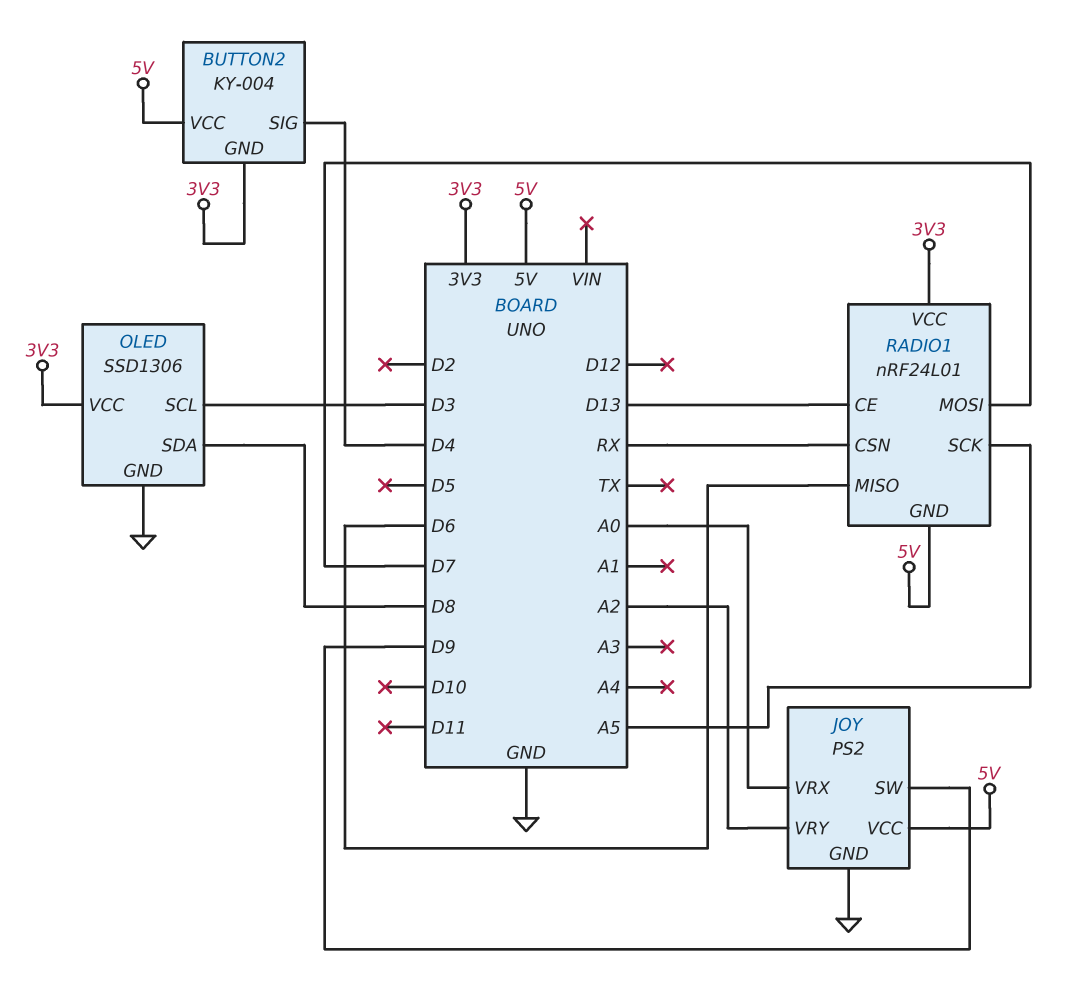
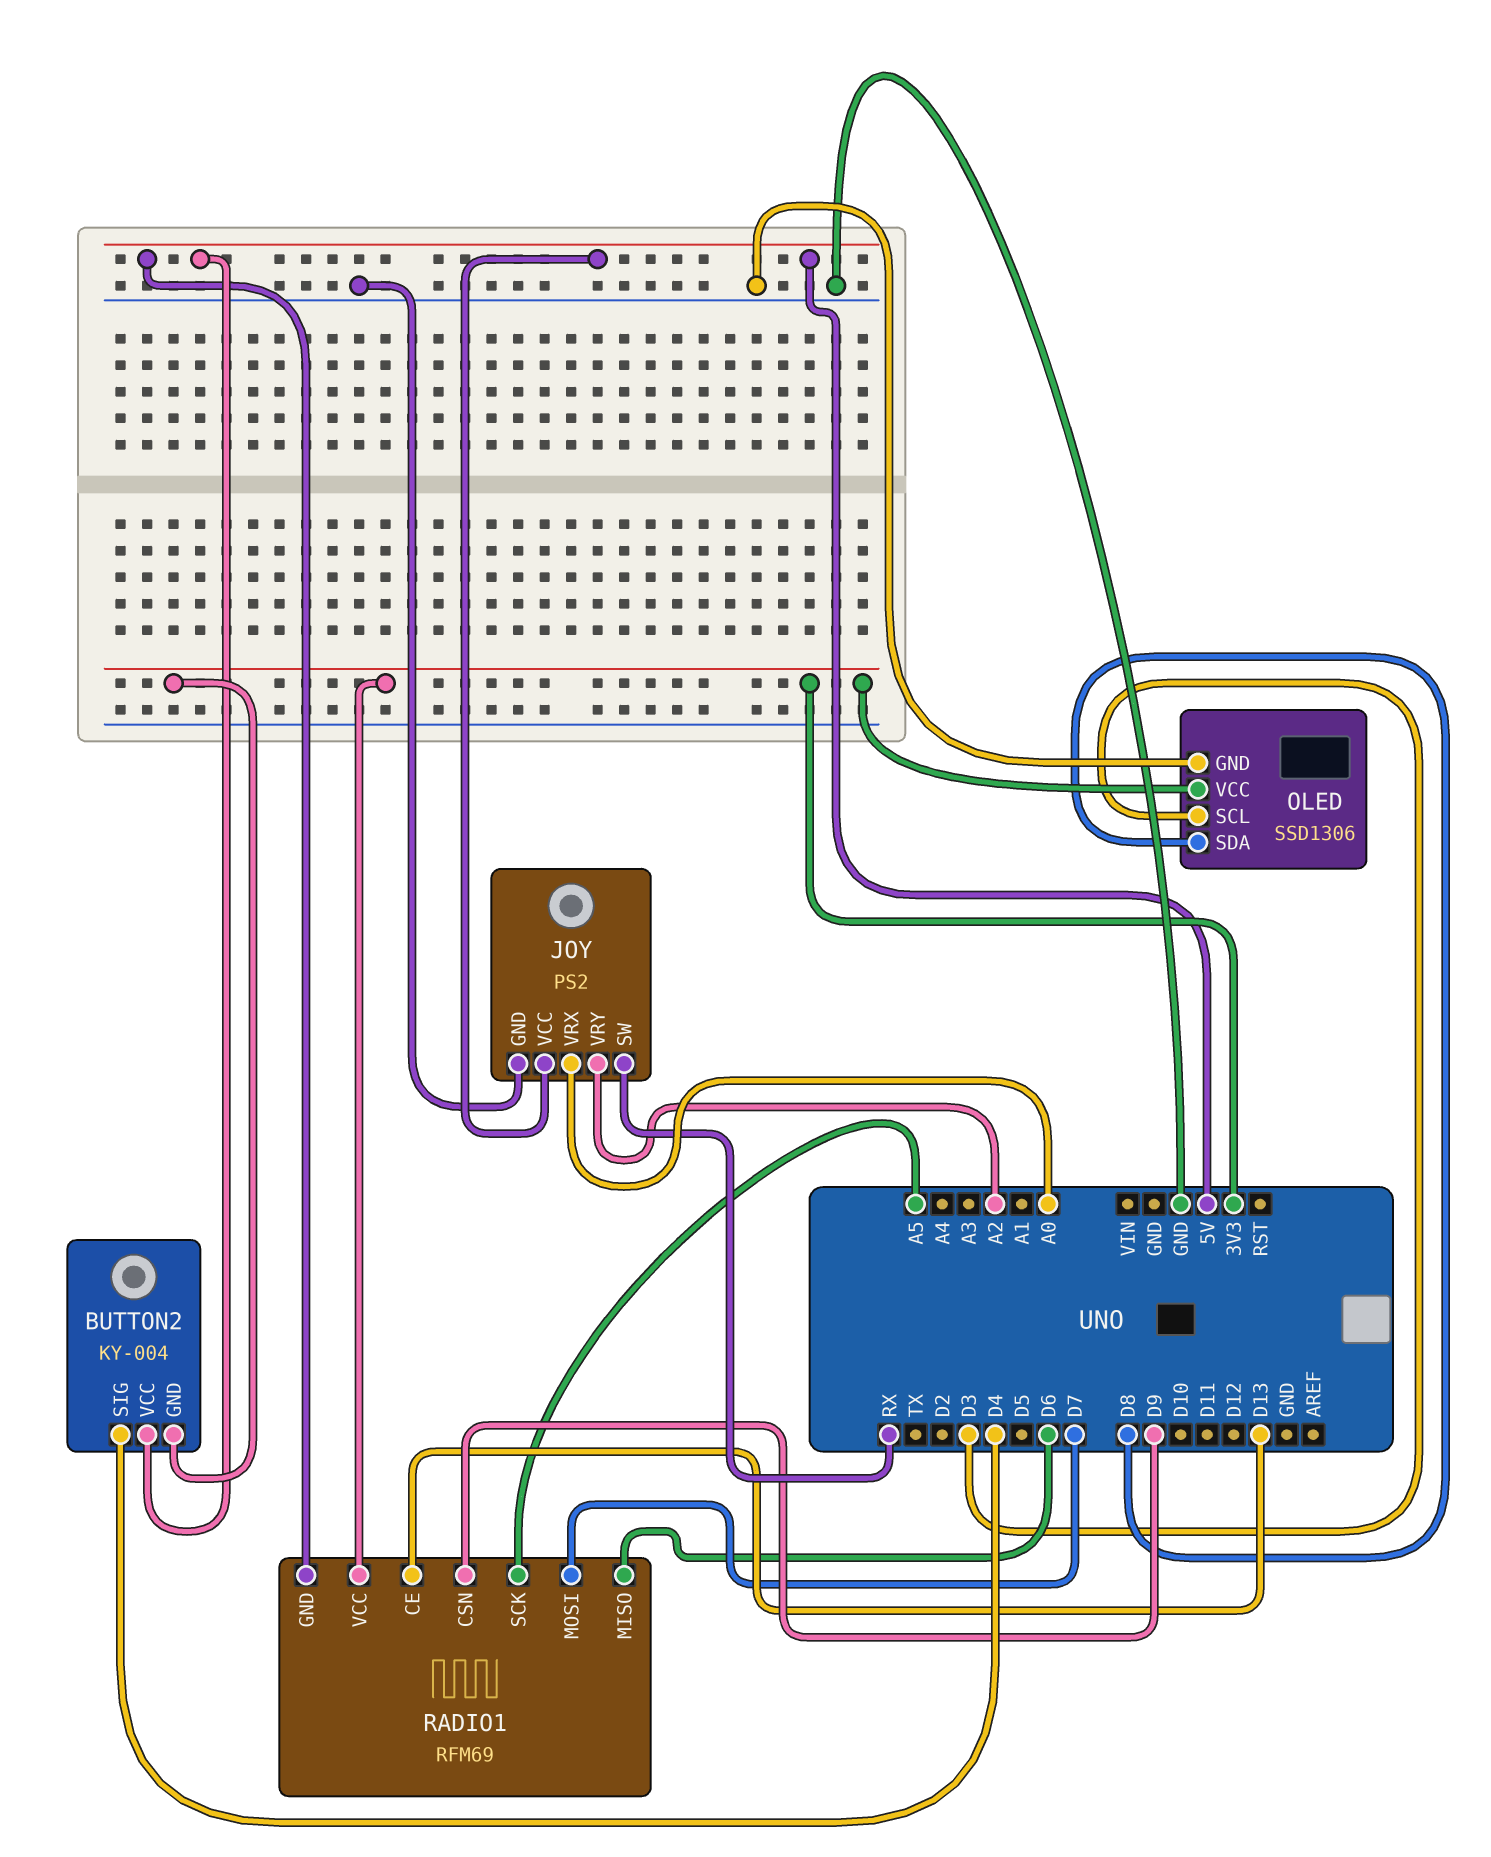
JOY pin SW: D9 -> RX
RADIO1: nRF24L01 -> RFM69
RADIO1 pin CSN: RX -> D9

